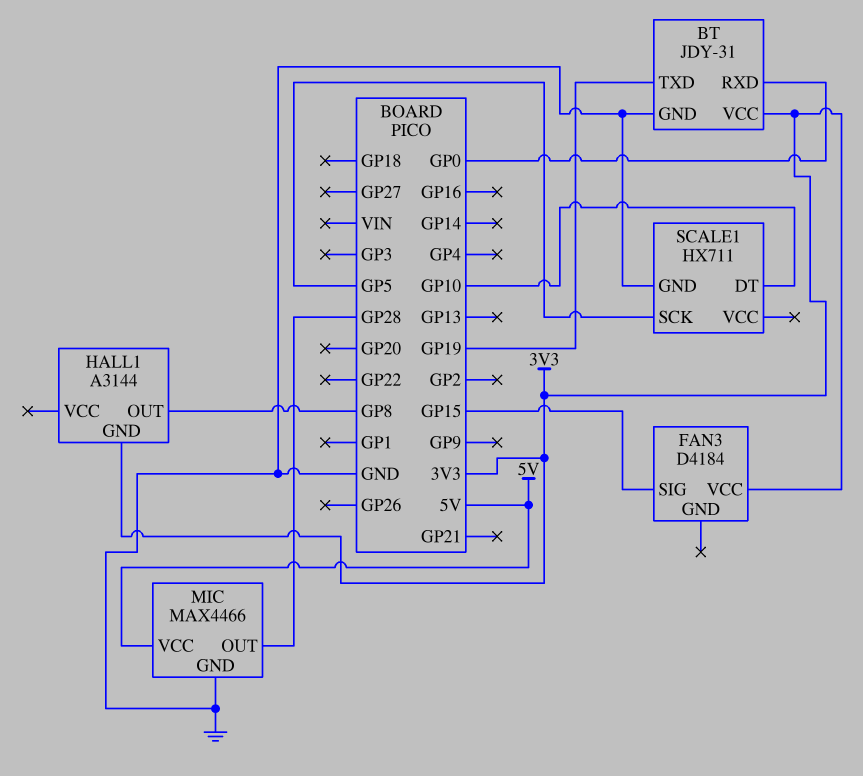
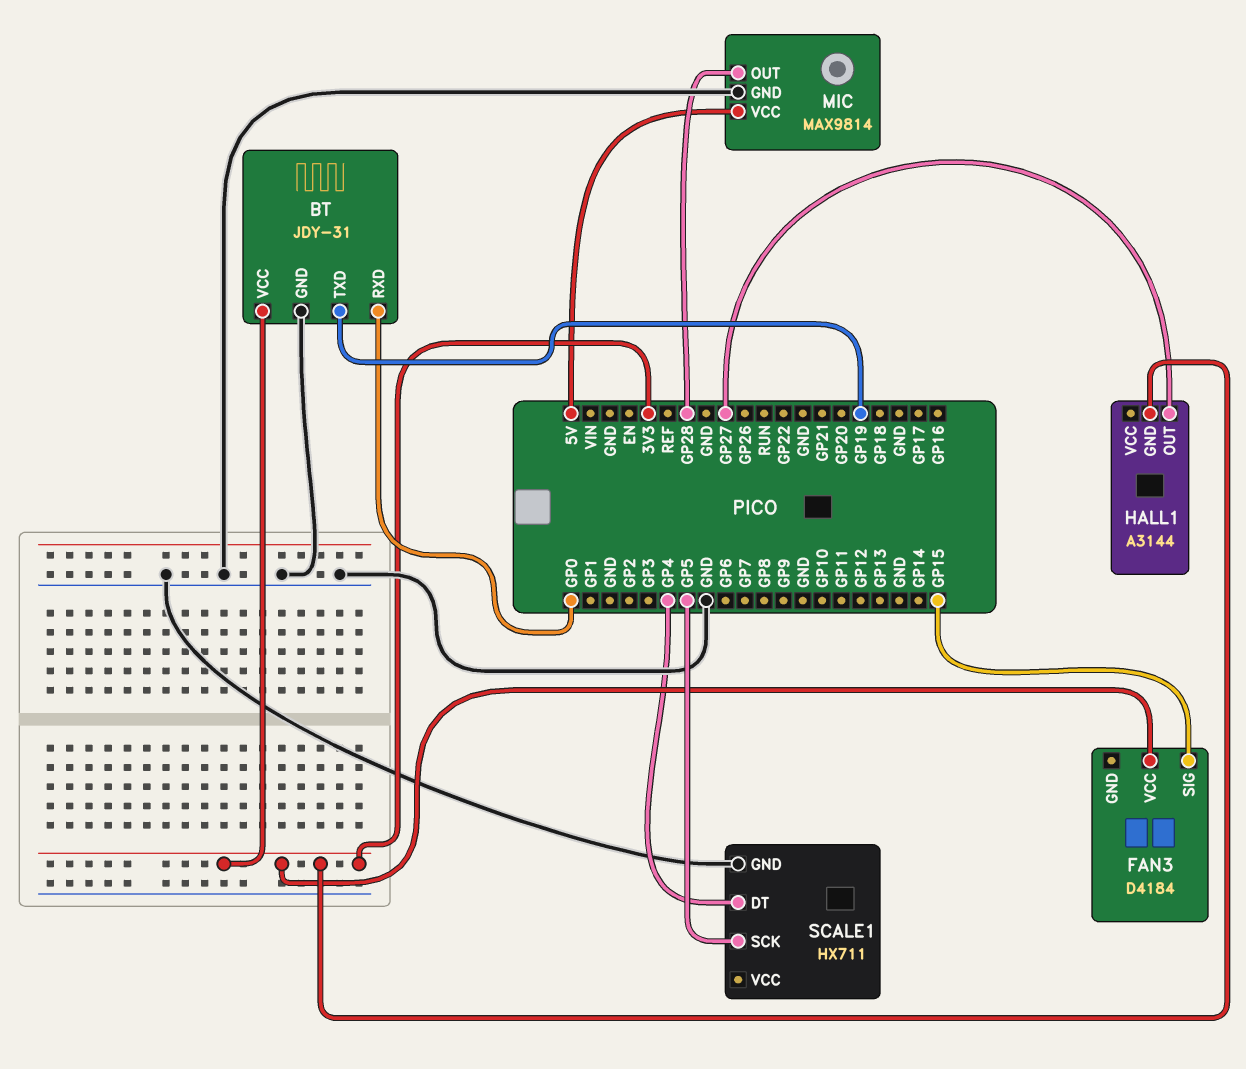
HALL1 pin OUT: GP8 -> GP27
MIC: MAX4466 -> MAX9814
SCALE1 pin DT: GP10 -> GP4

